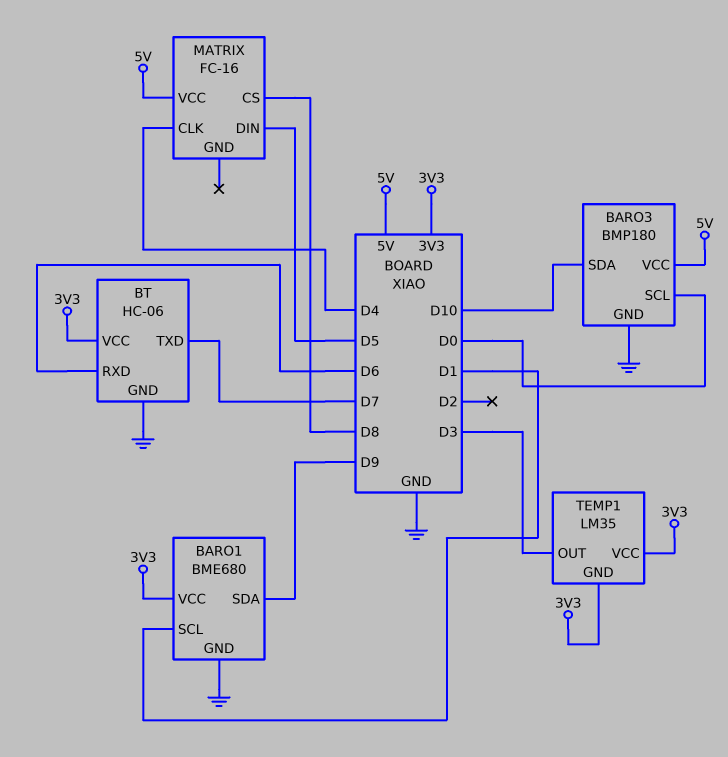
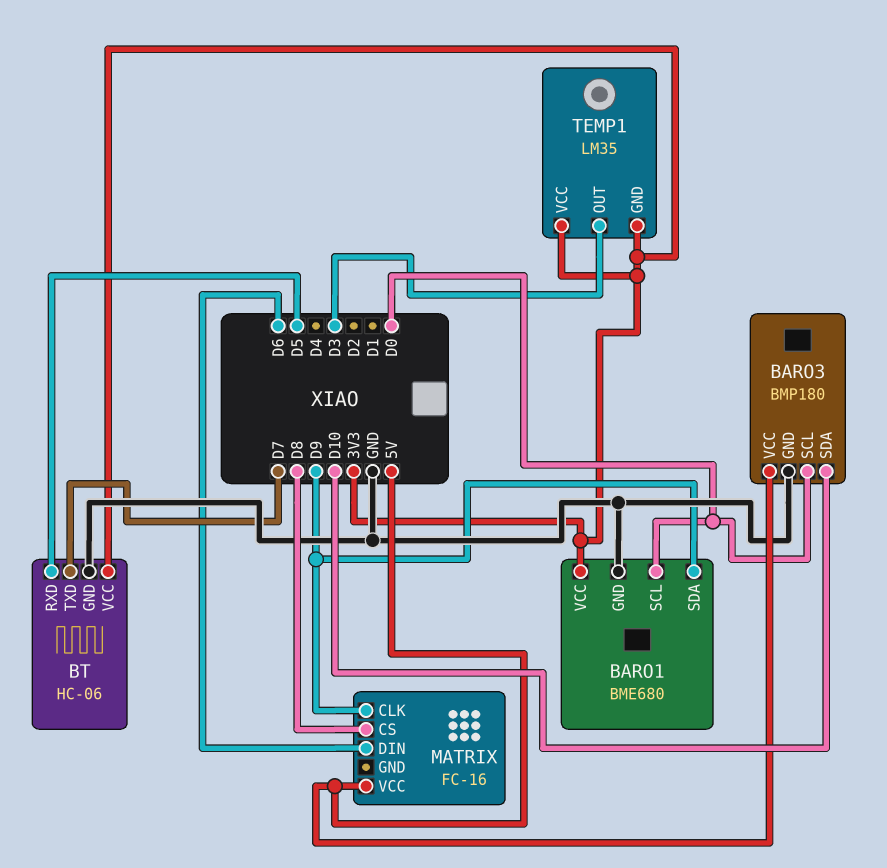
BARO1 pin SCL: D1 -> D0
BT pin RXD: D6 -> D5
MATRIX pin CLK: D4 -> D9
MATRIX pin DIN: D5 -> D6

